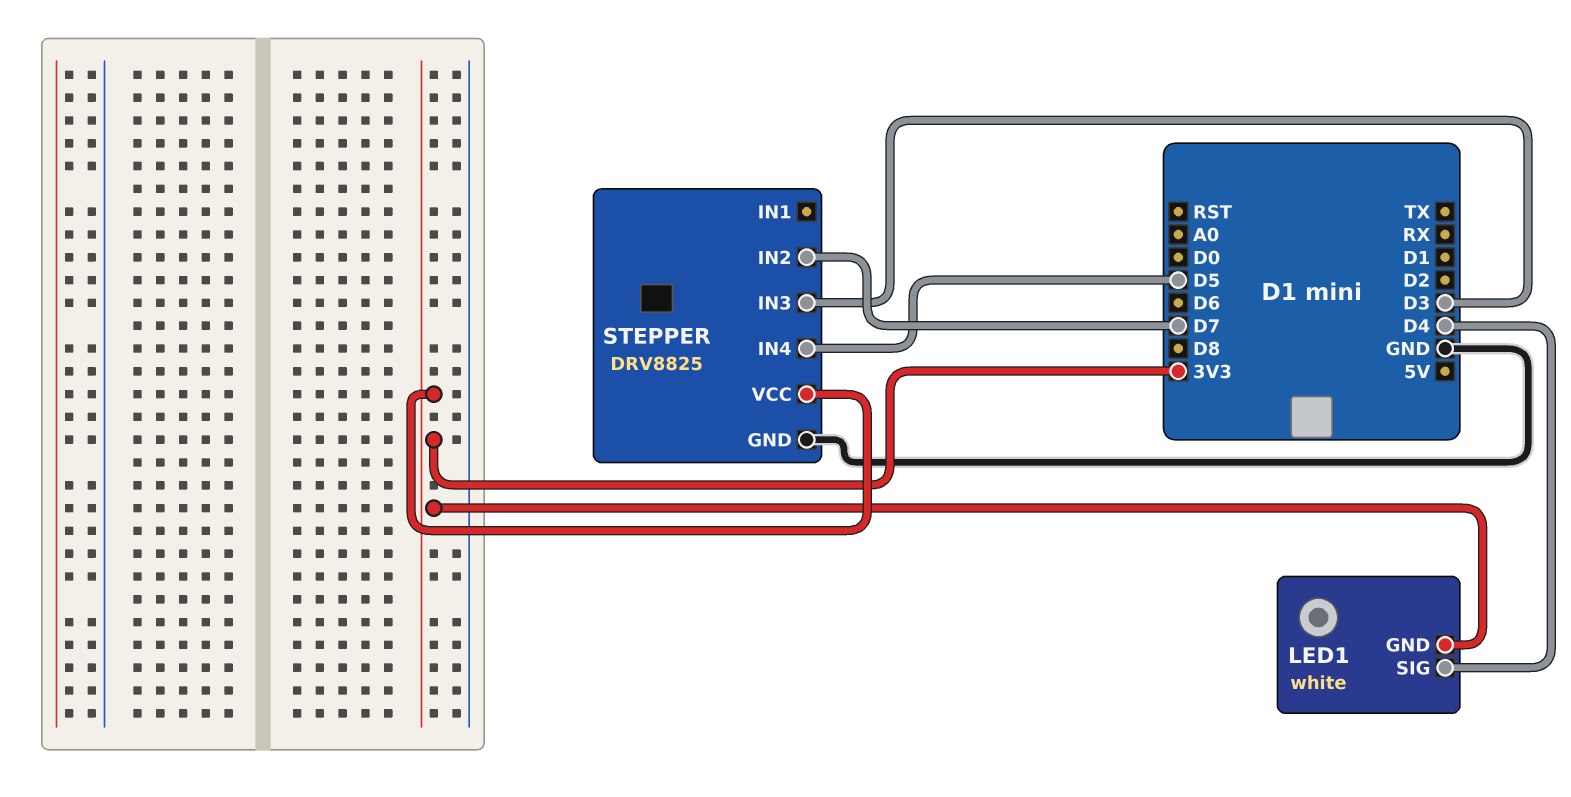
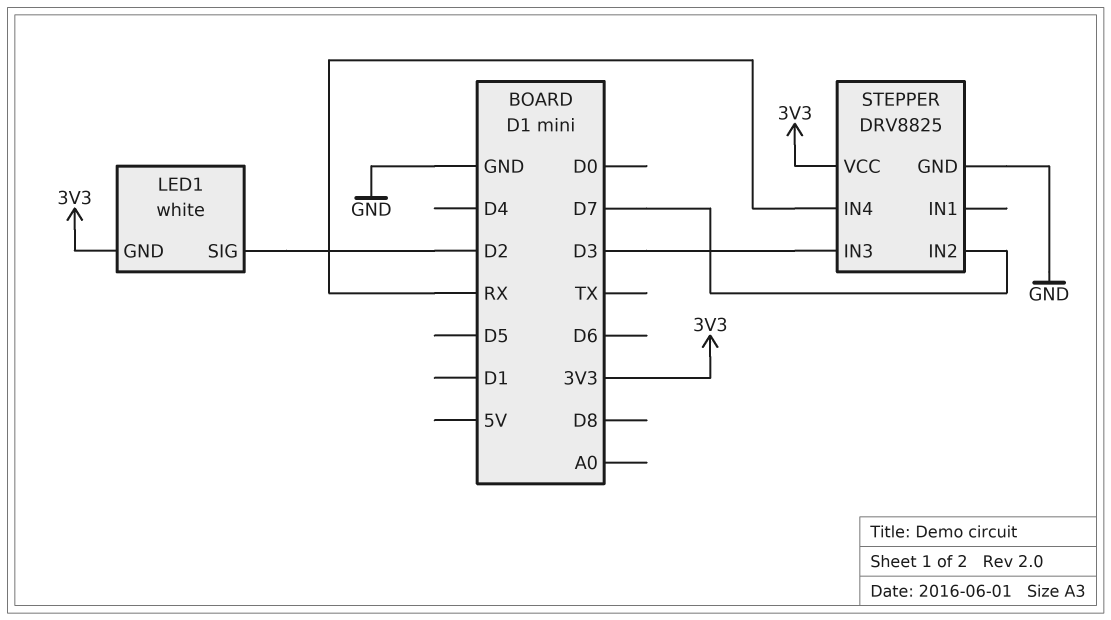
LED1 pin SIG: D4 -> D2
STEPPER pin IN4: D5 -> RX

